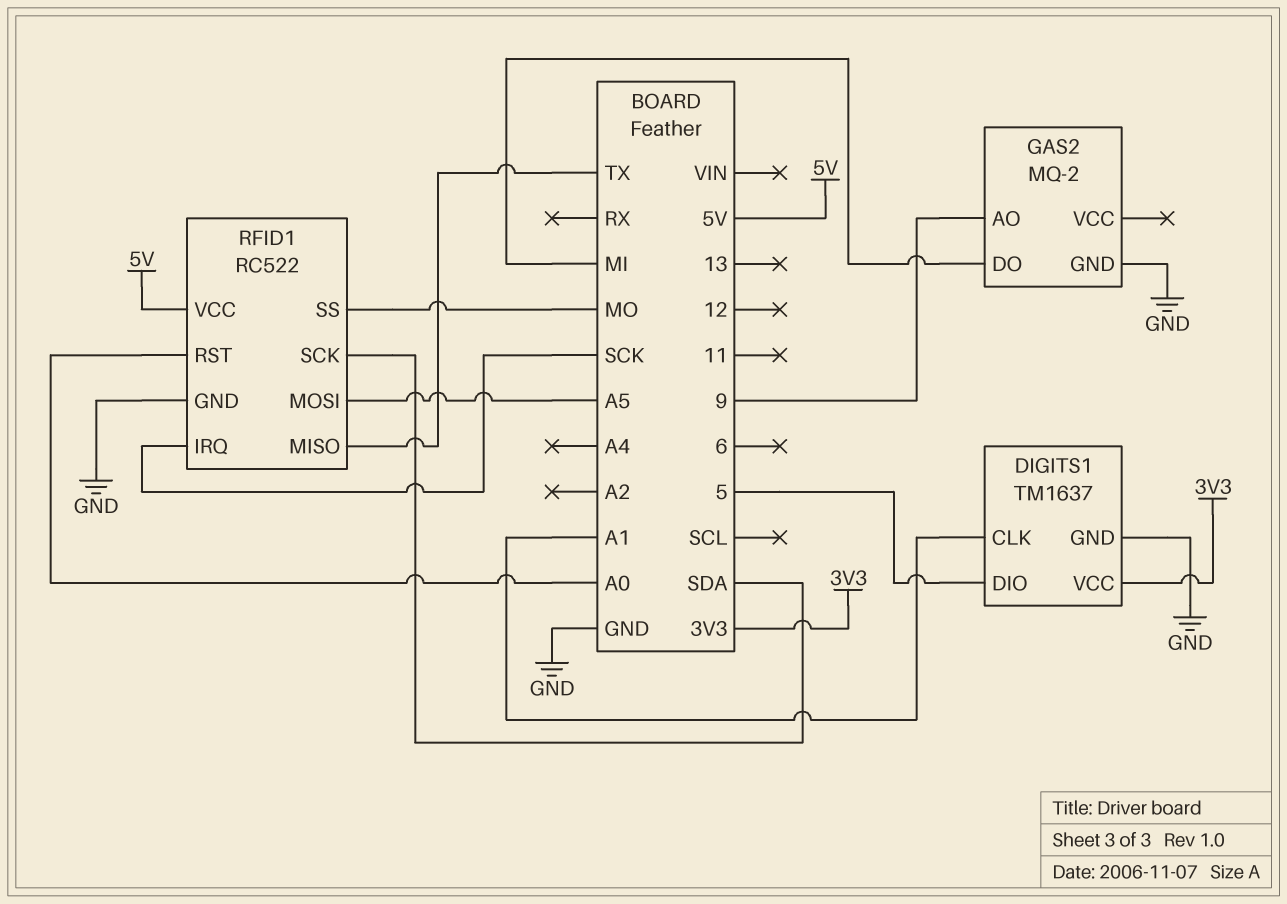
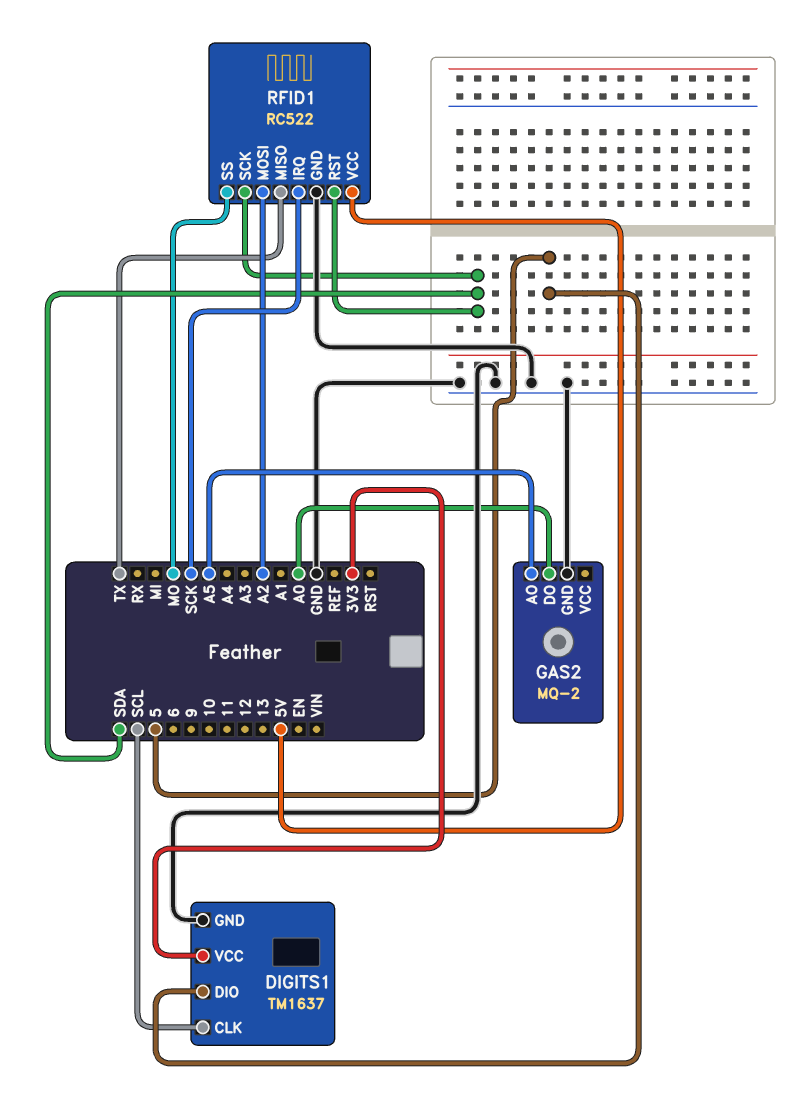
DIGITS1 pin CLK: A1 -> SCL
GAS2 pin AO: 9 -> A5
GAS2 pin DO: MI -> A0
RFID1 pin MOSI: A5 -> A2
RFID1 pin RST: A0 -> SDA

